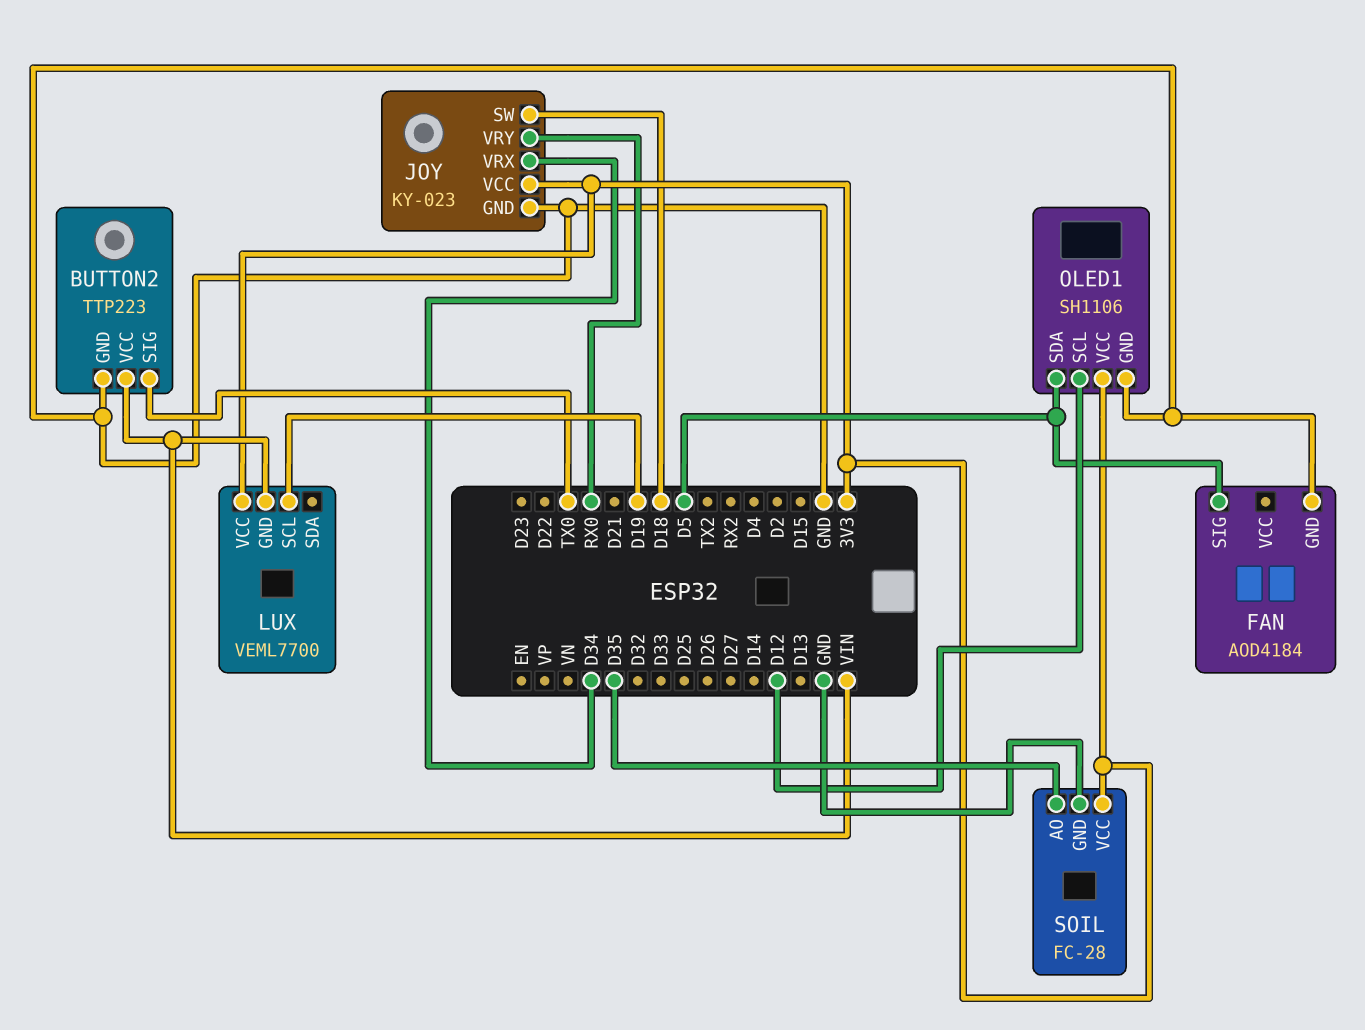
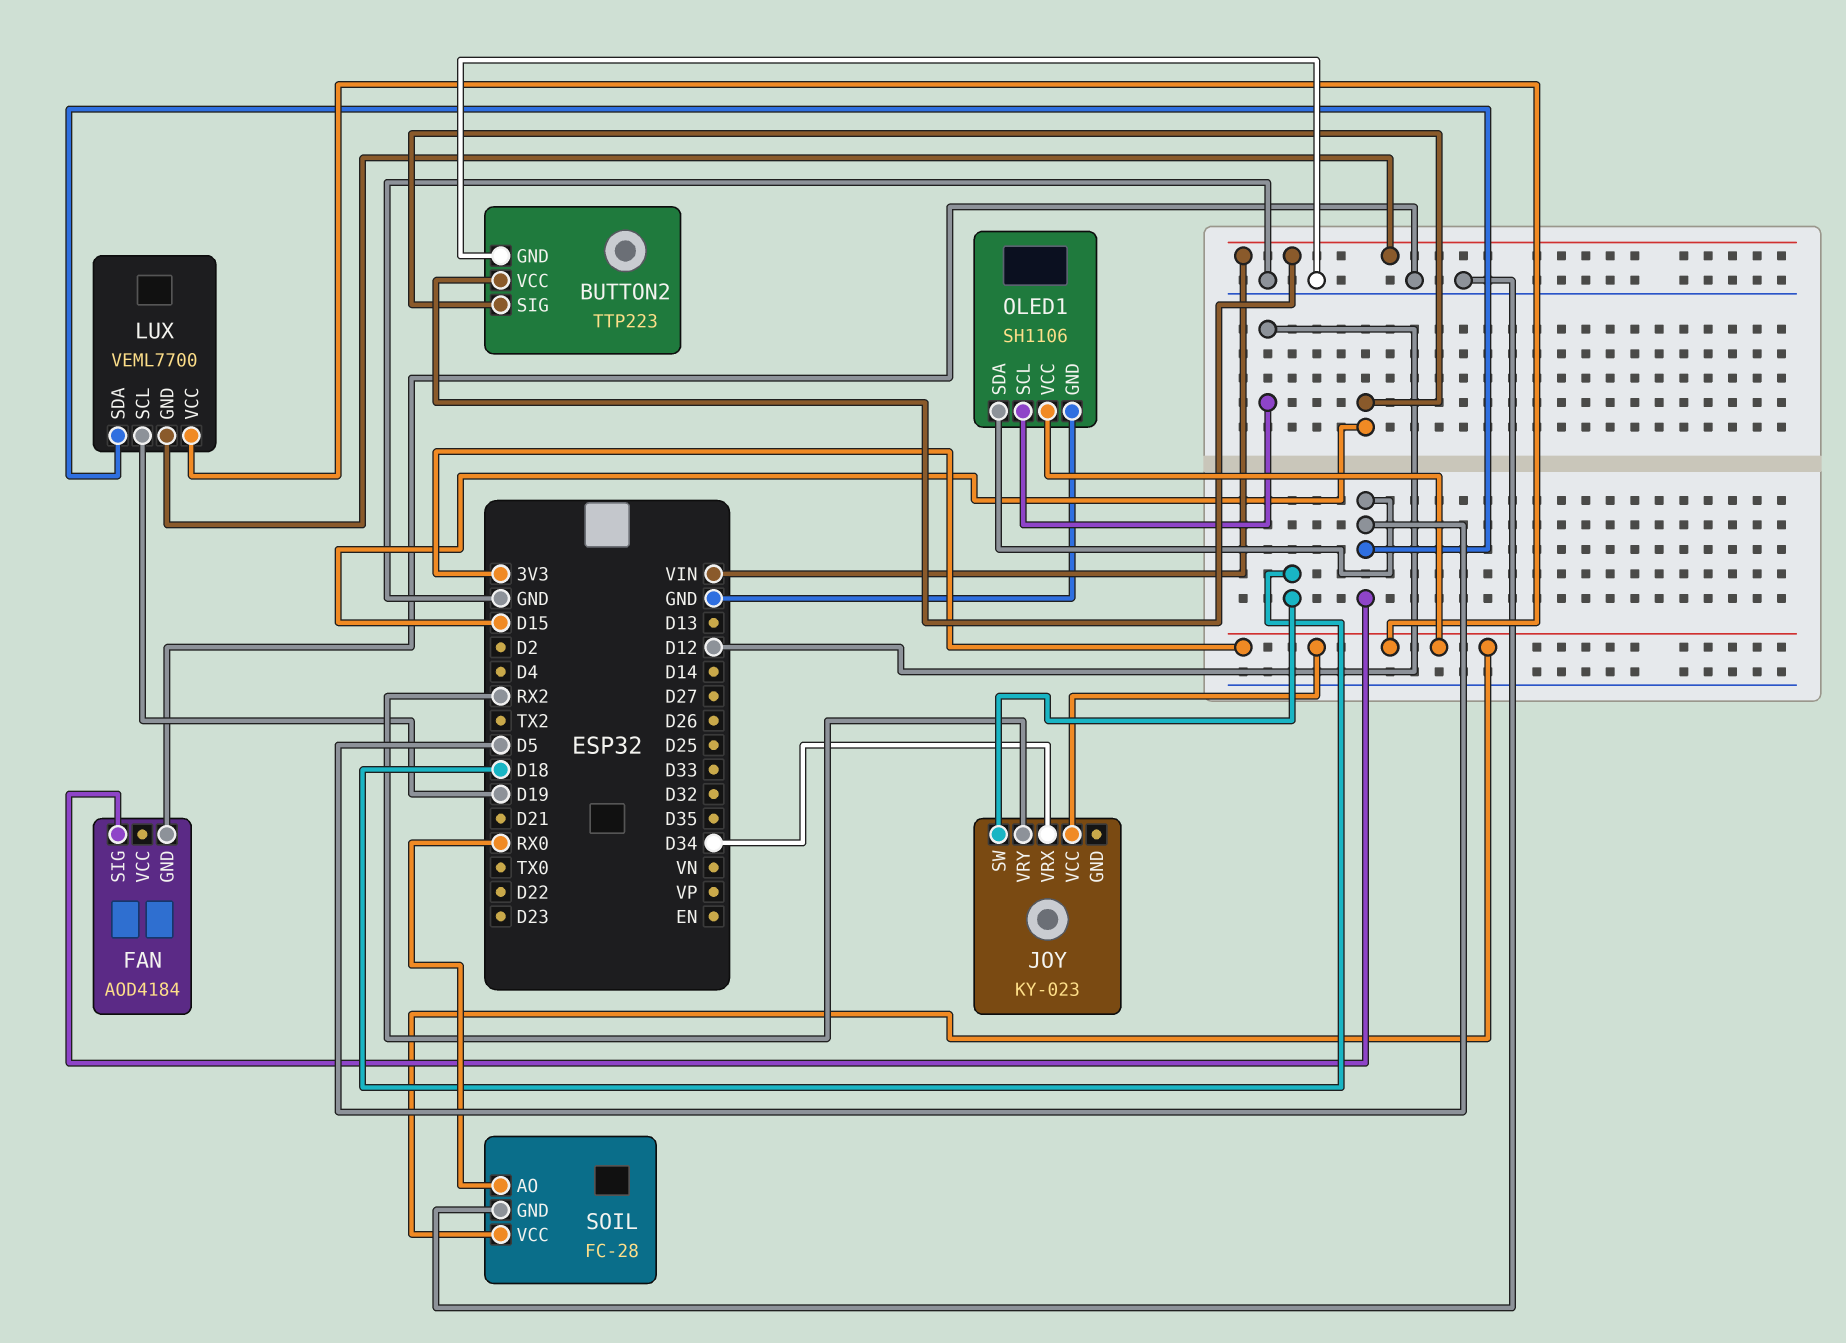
BUTTON2 pin SIG: TX0 -> D15
JOY pin GND: GND -> none
JOY pin VRY: RX0 -> RX2
LUX pin SDA: none -> D5
SOIL pin AO: D35 -> RX0

